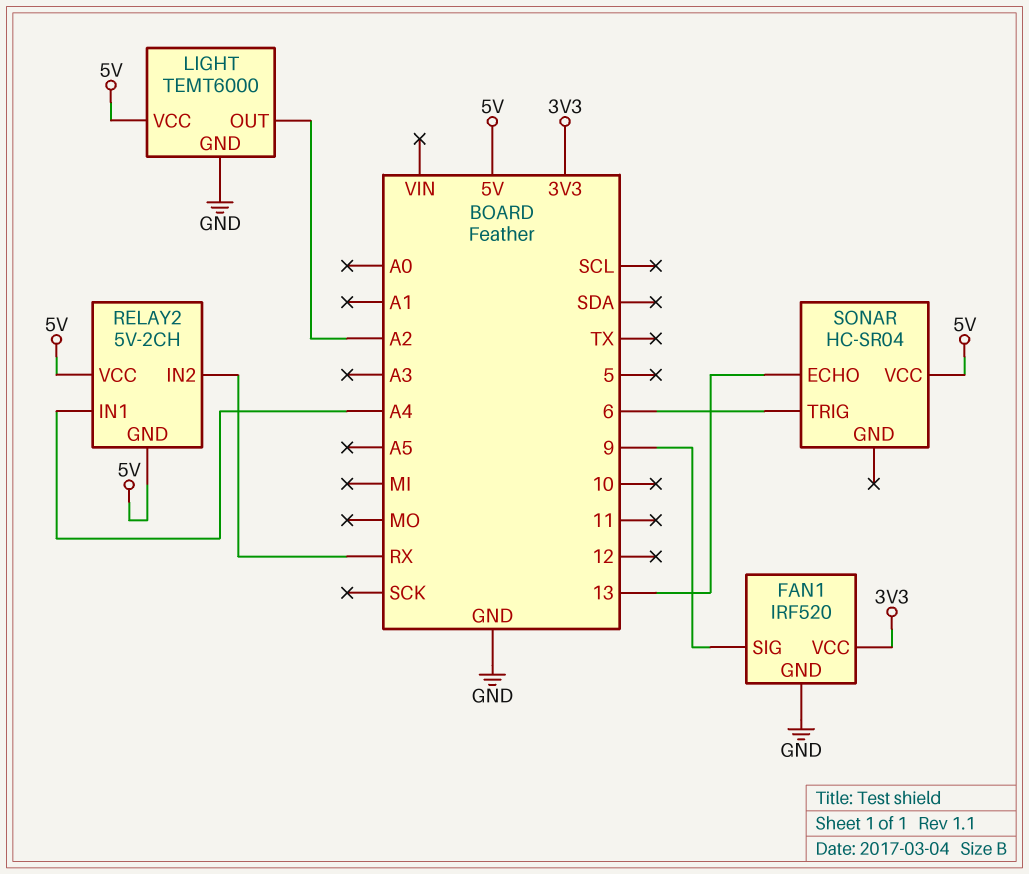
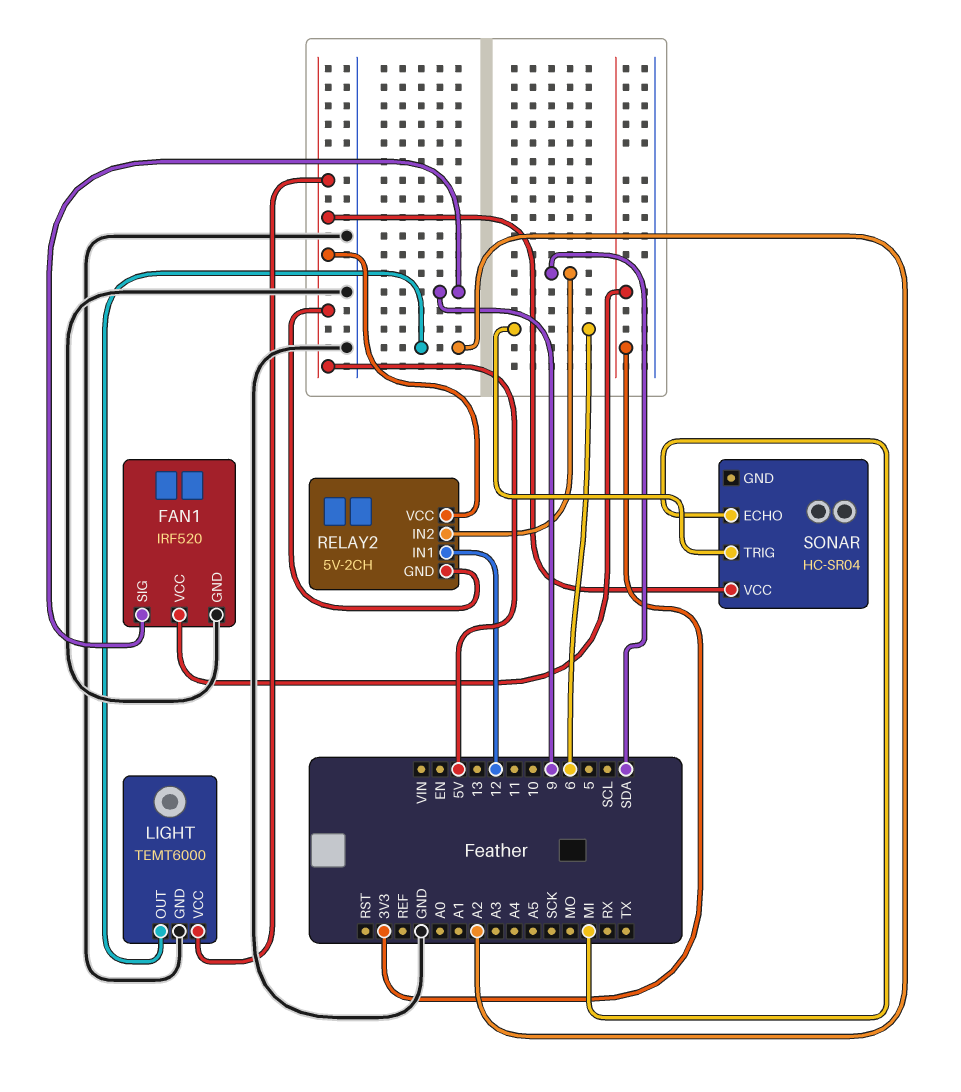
RELAY2 pin IN1: A4 -> 12
RELAY2 pin IN2: RX -> SDA
SONAR pin ECHO: 13 -> MI

